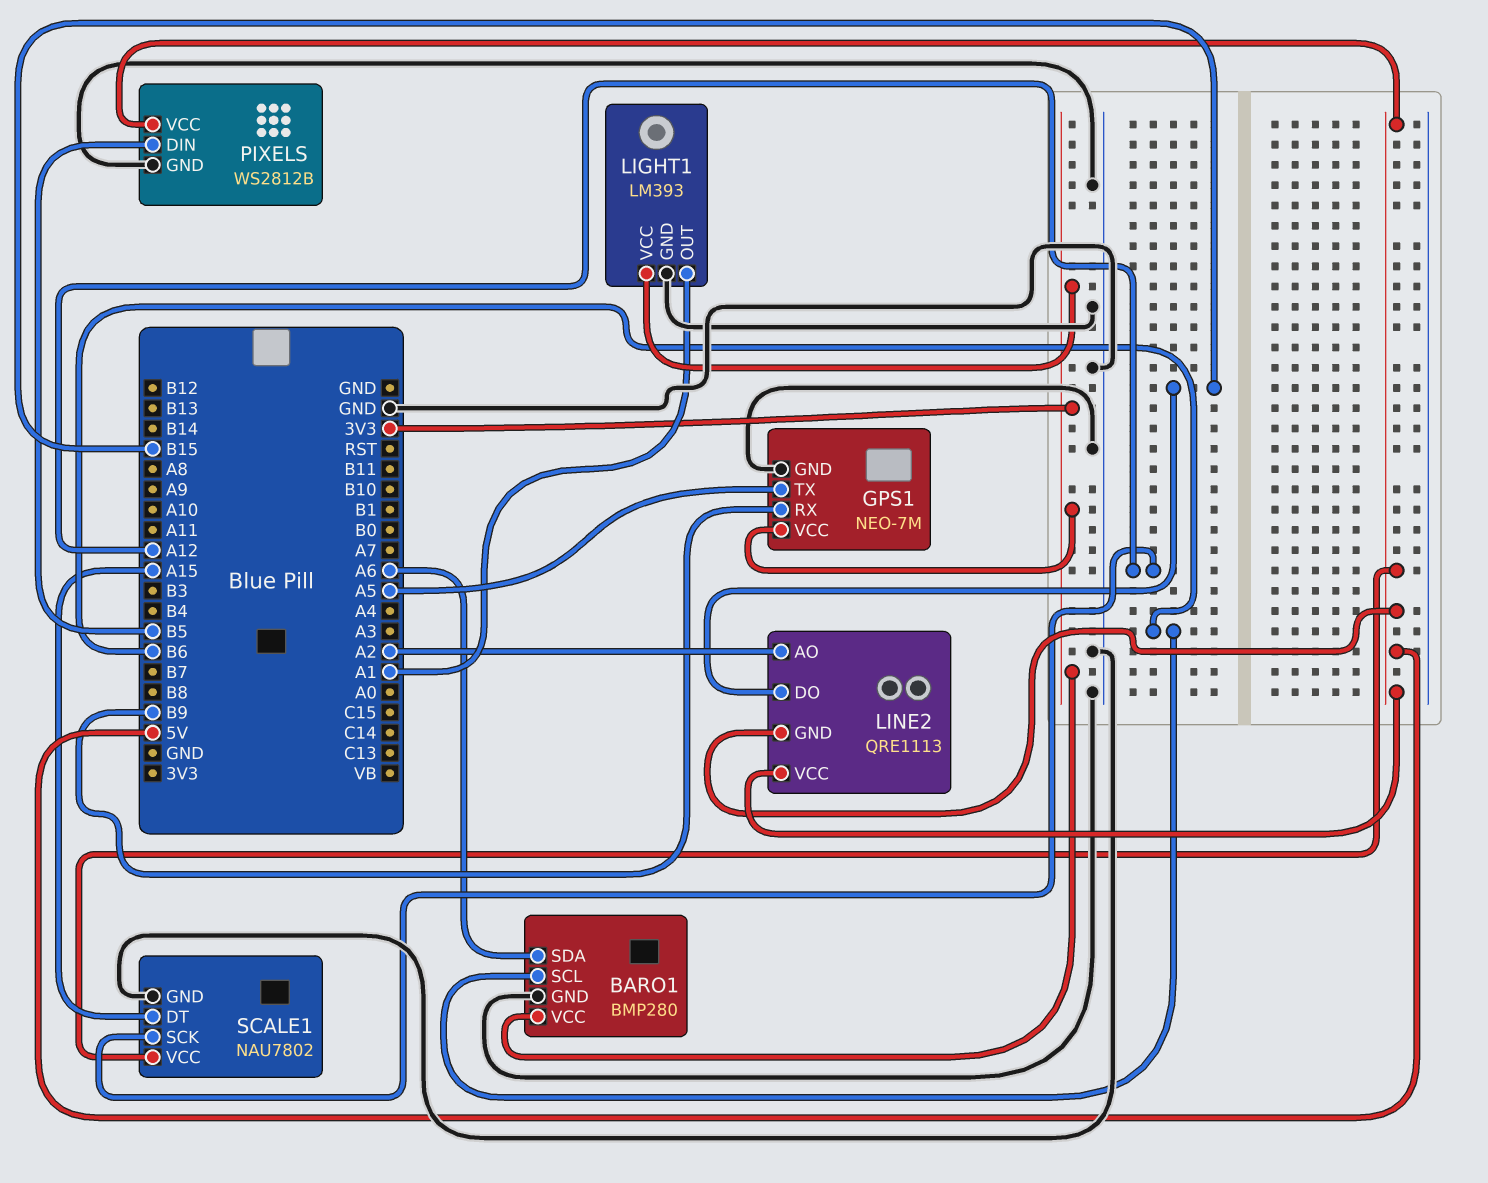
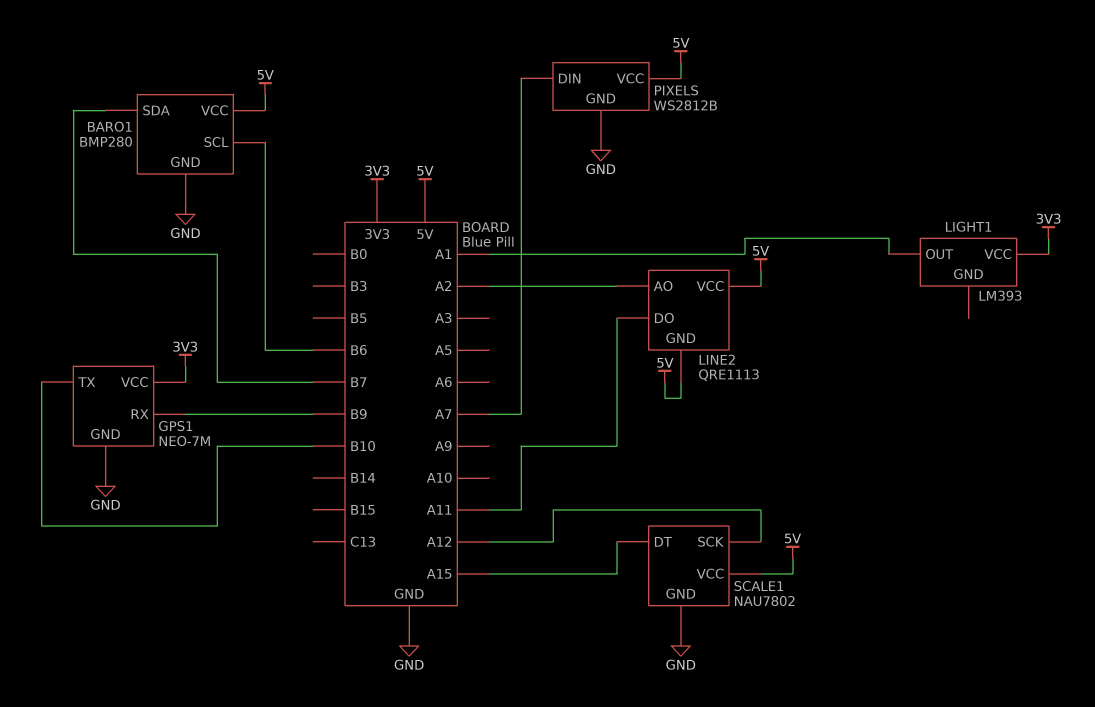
BARO1 pin SDA: A6 -> B7
BARO1 pin VCC: 3V3 -> 5V
GPS1 pin TX: A5 -> B10
LIGHT1 pin GND: GND -> none
LINE2 pin DO: B15 -> A11
PIXELS pin DIN: B5 -> A7

